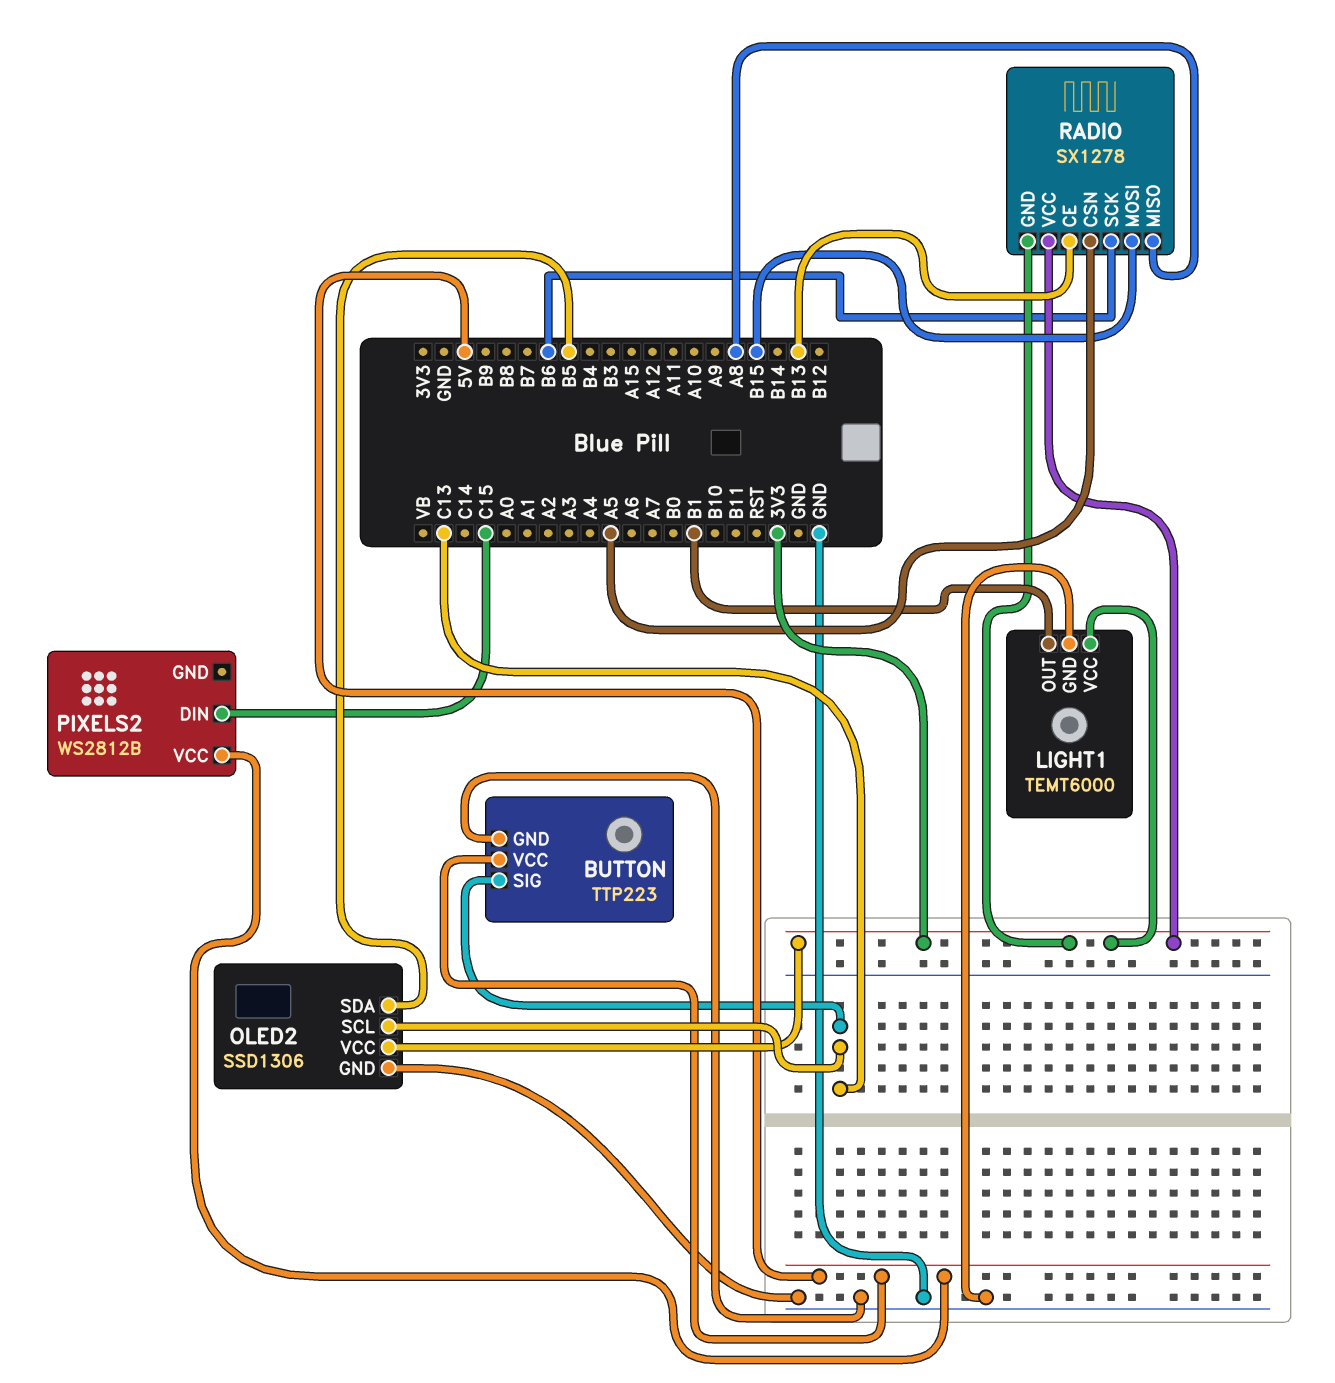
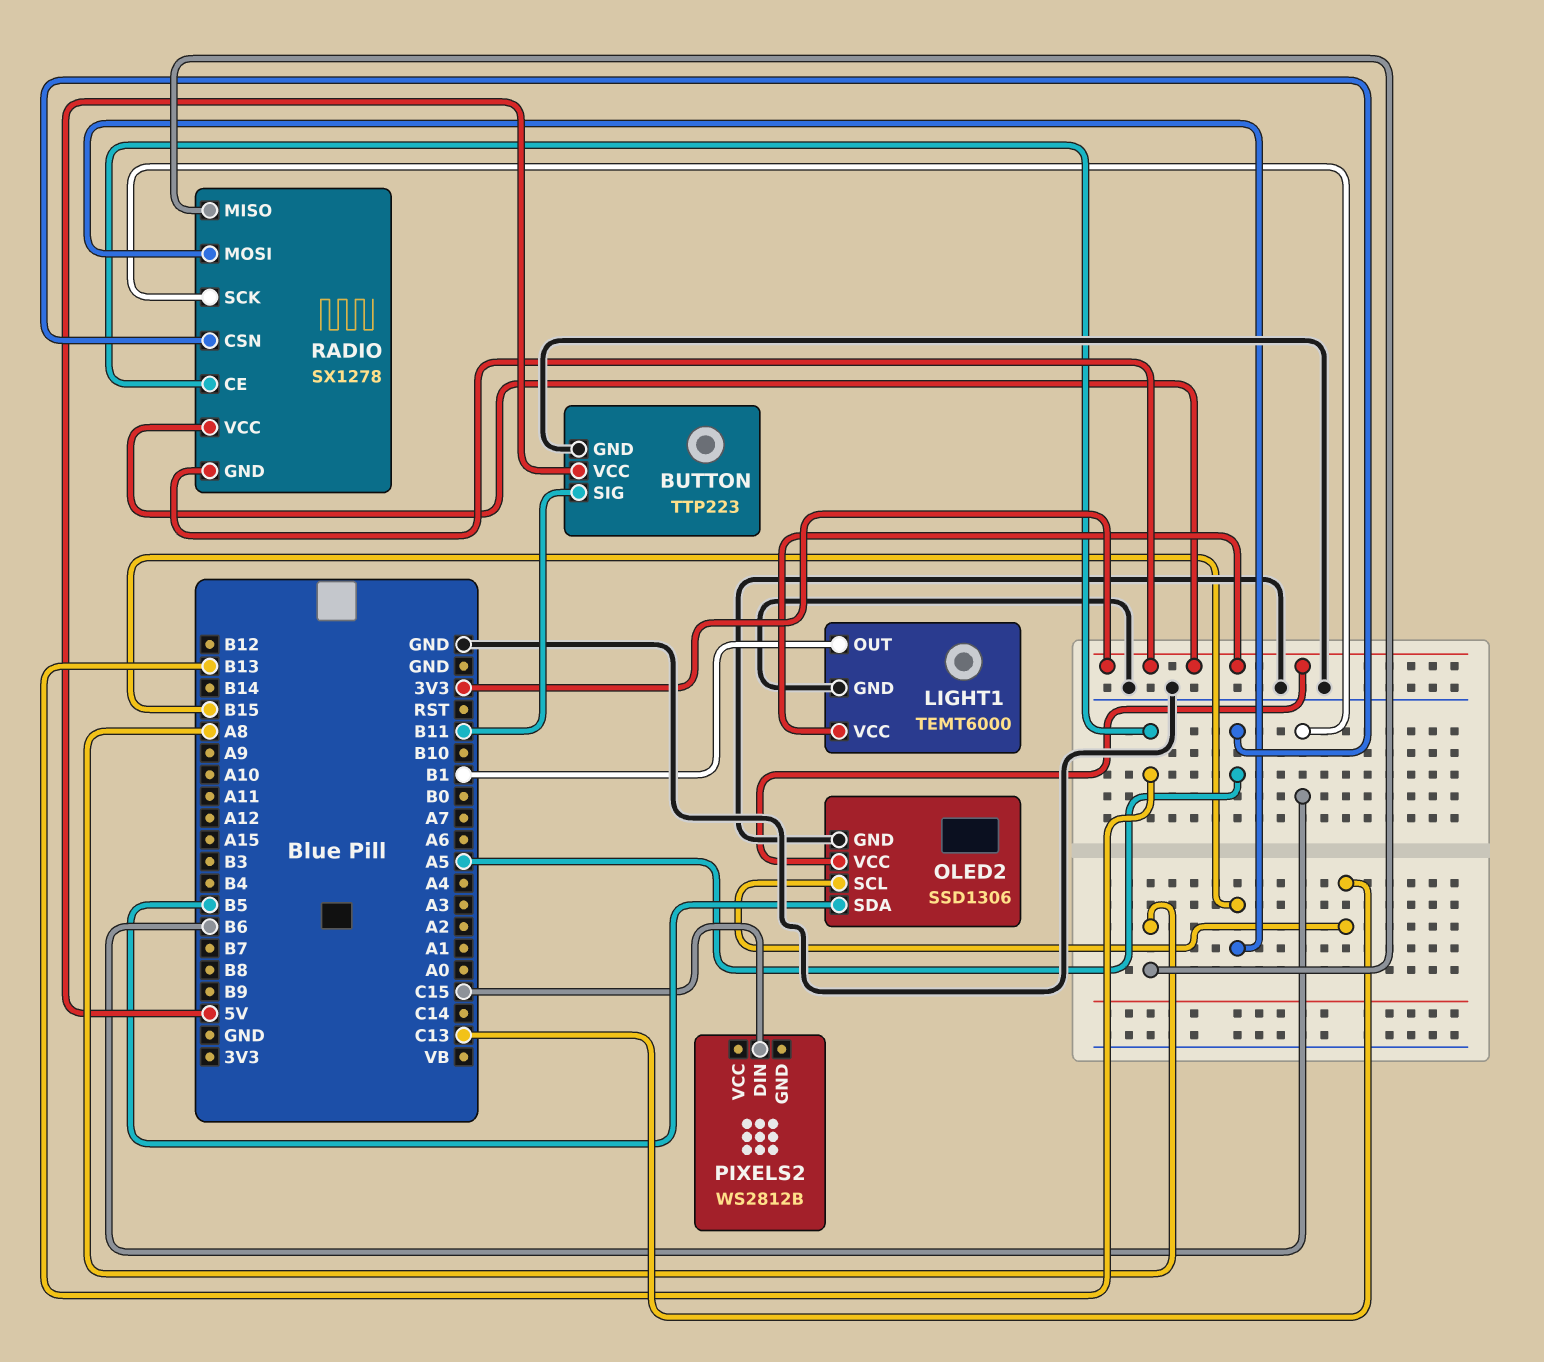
BUTTON pin SIG: C13 -> B11
PIXELS2 pin VCC: 5V -> none

